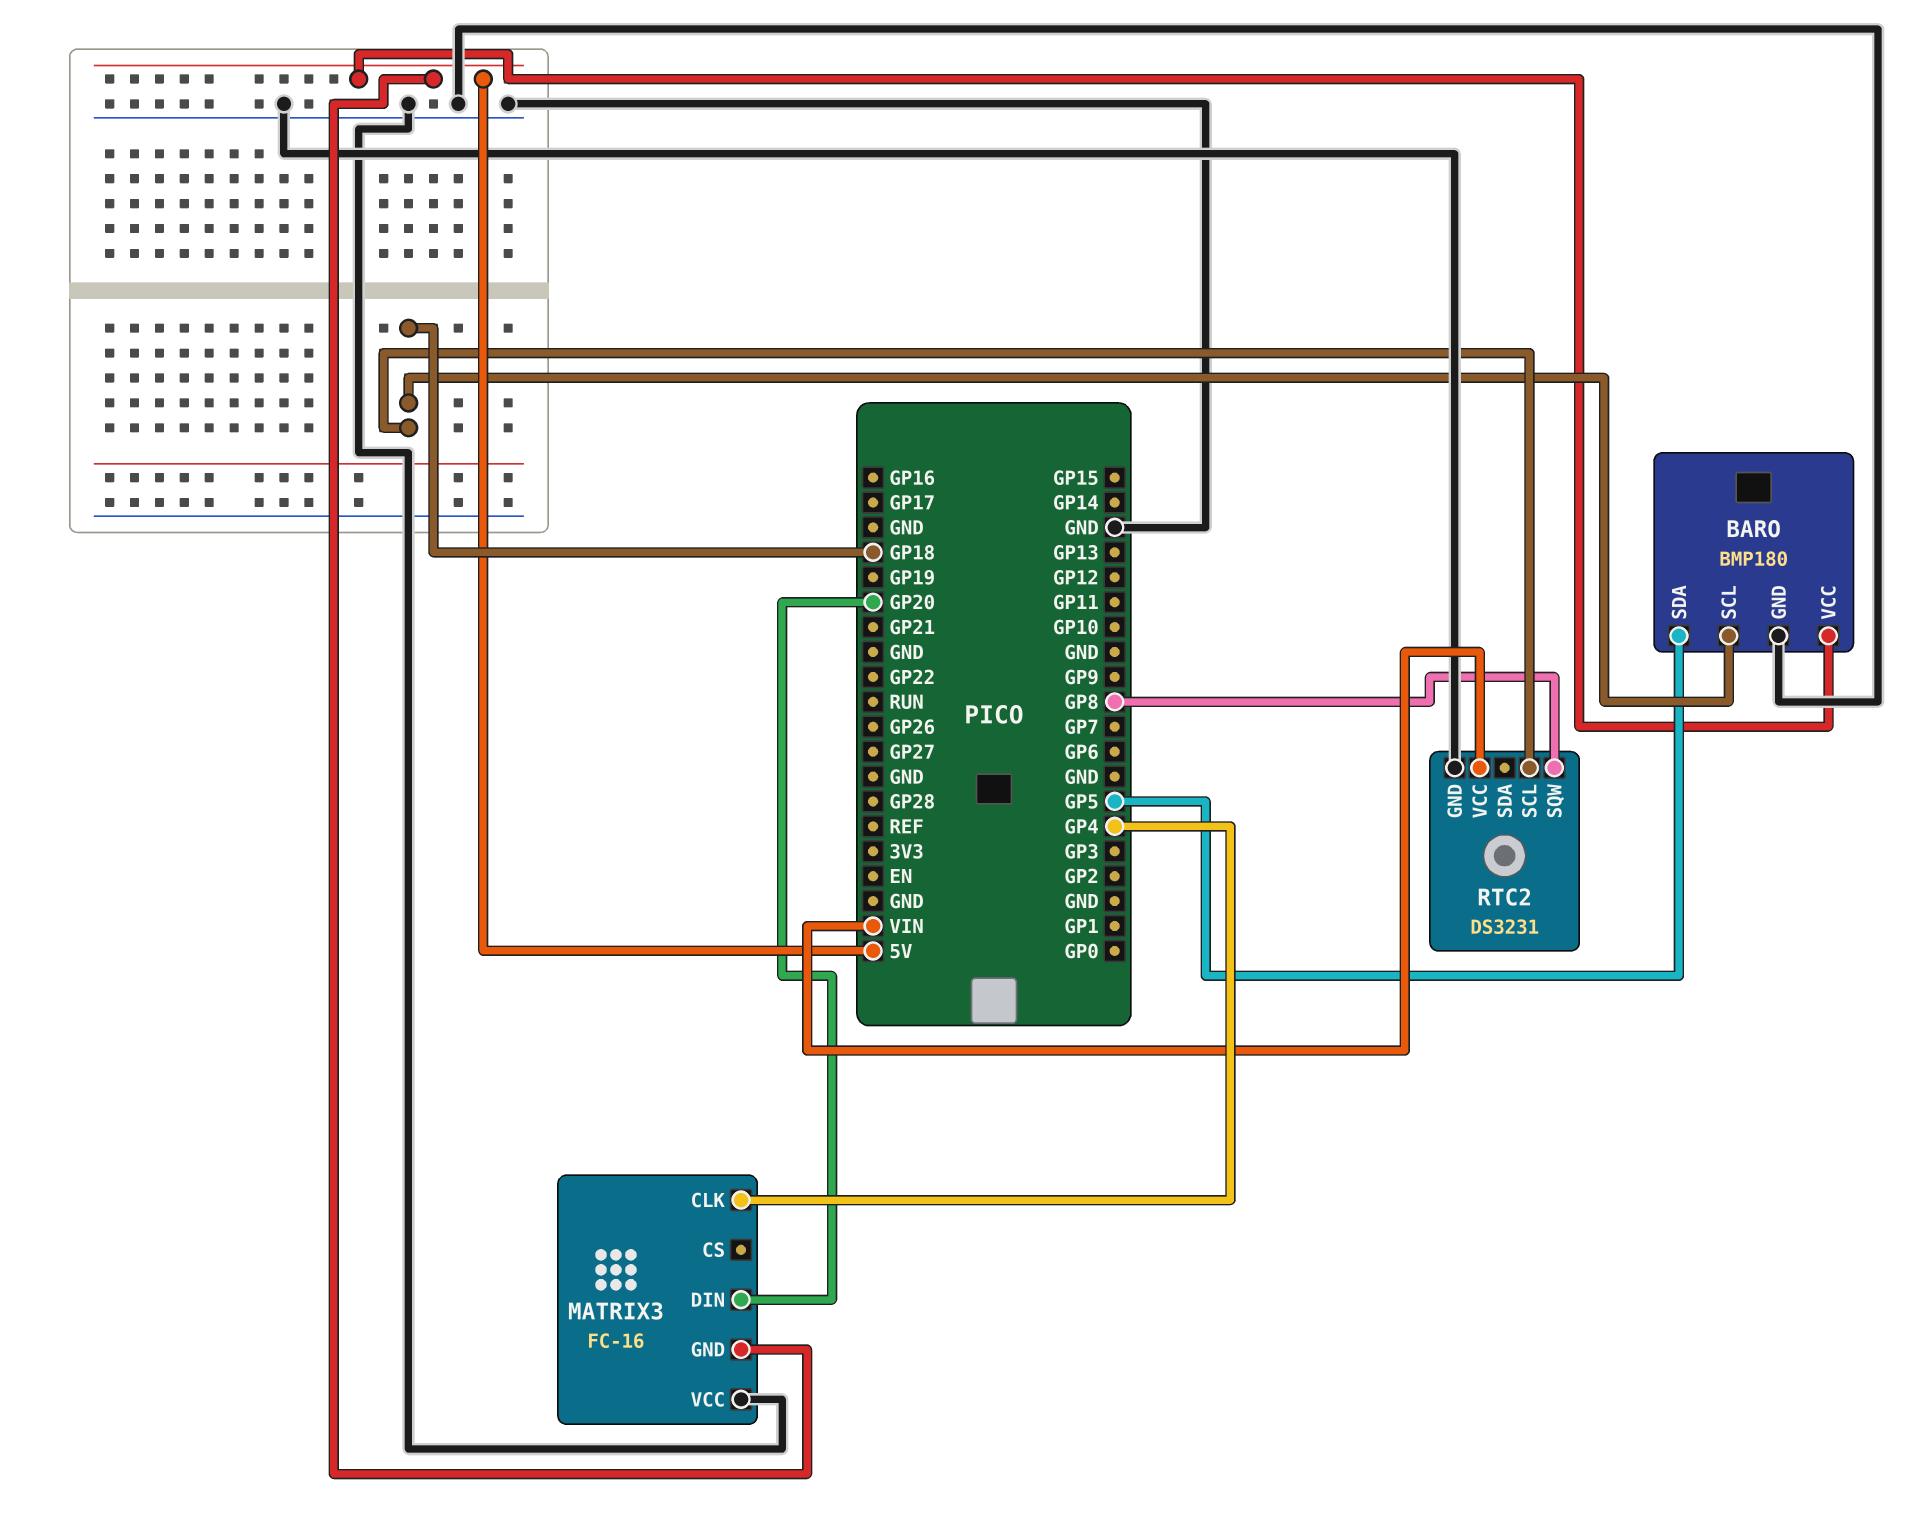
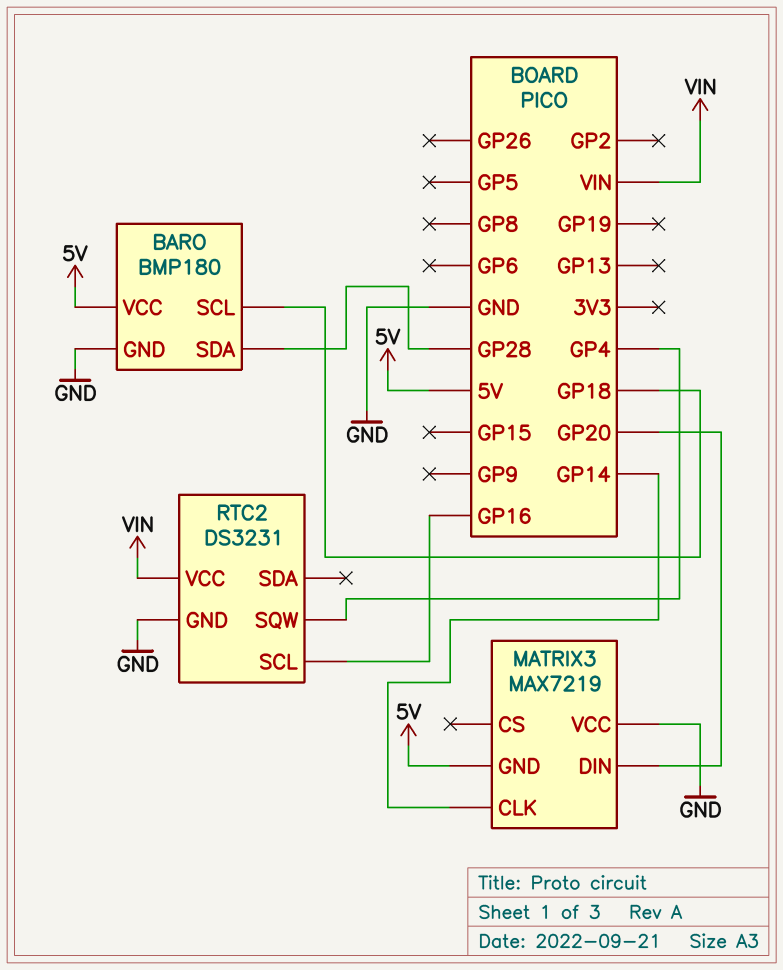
BARO pin SDA: GP5 -> GP28
MATRIX3: FC-16 -> MAX7219
MATRIX3 pin CLK: GP4 -> GP14
RTC2 pin SCL: GP18 -> GP16
RTC2 pin SQW: GP8 -> GP4

